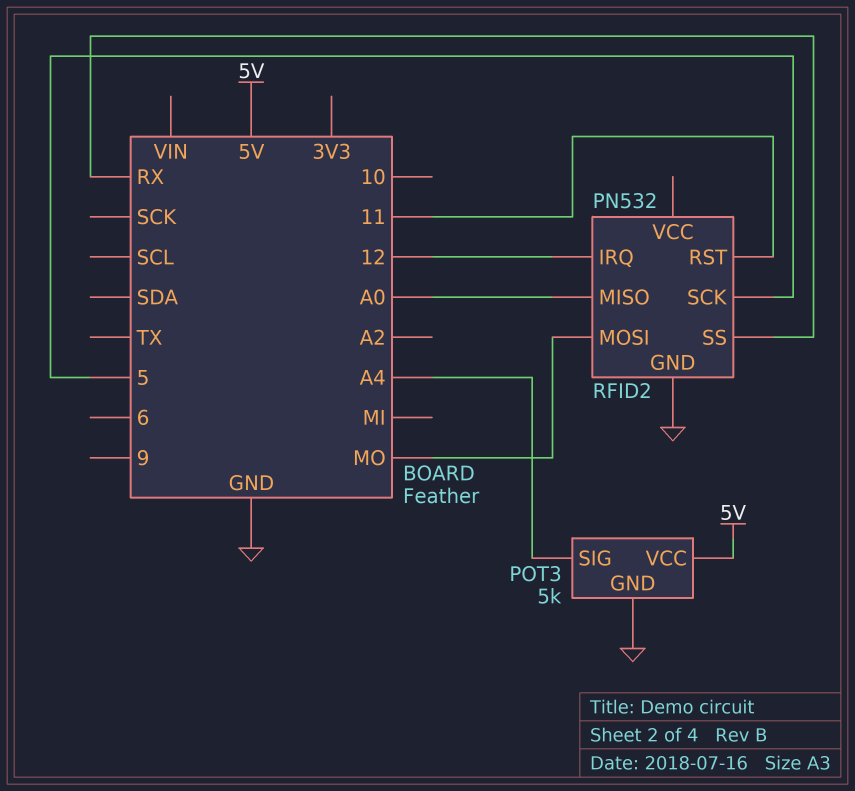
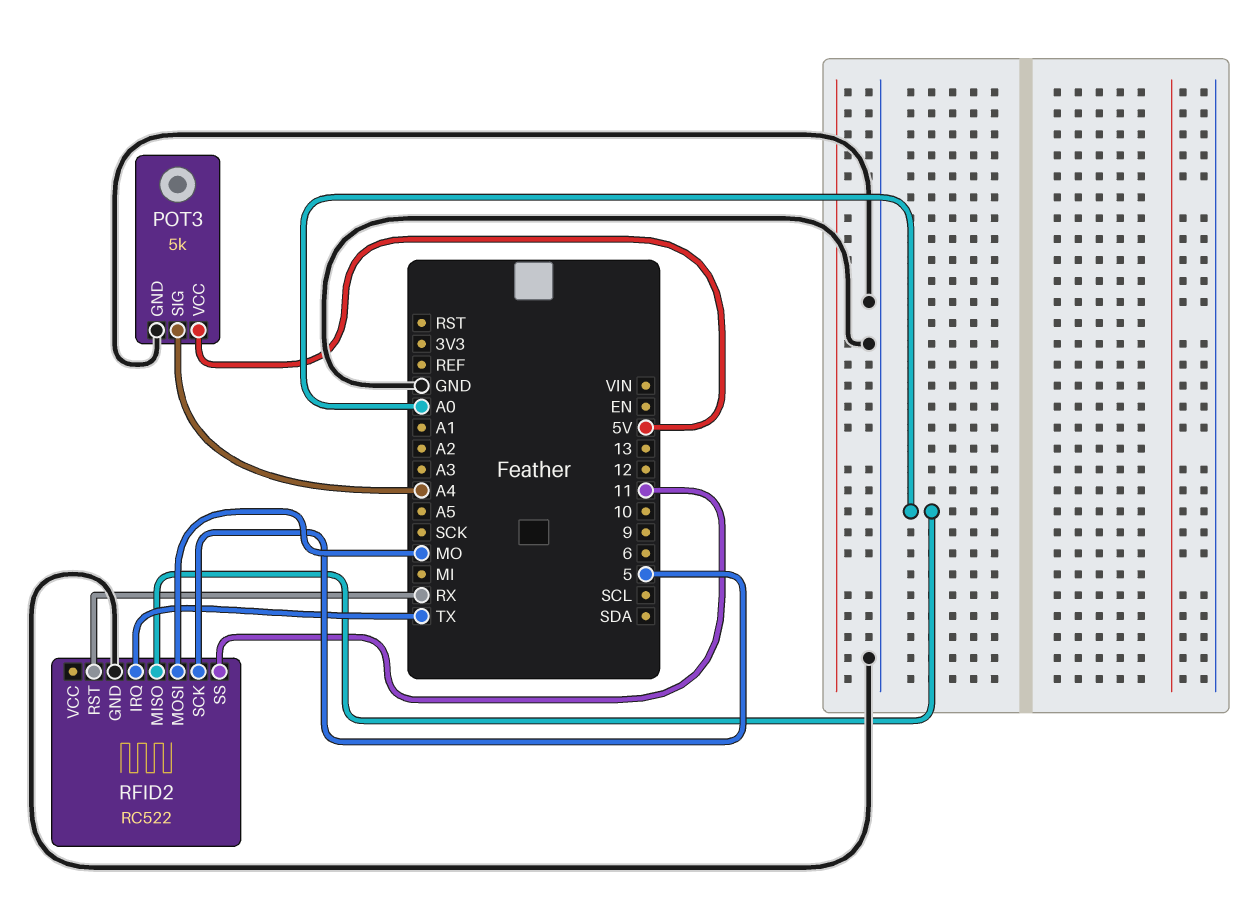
RFID2: PN532 -> RC522
RFID2 pin IRQ: 12 -> TX
RFID2 pin RST: 11 -> RX
RFID2 pin SS: RX -> 11

